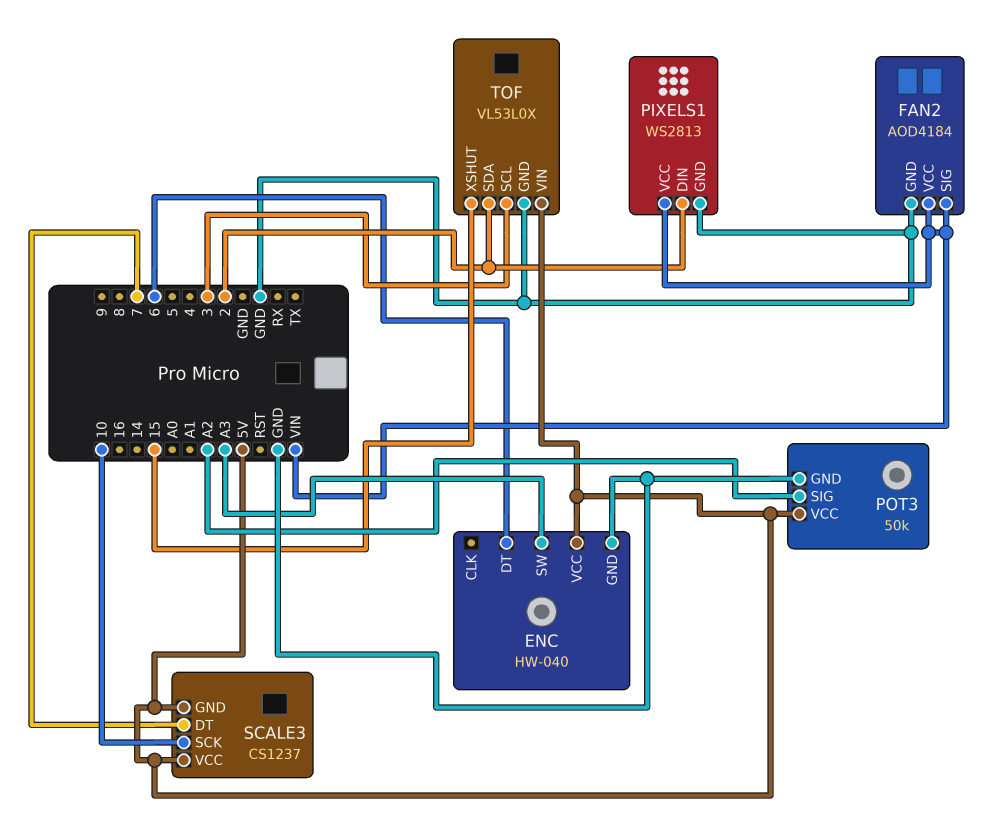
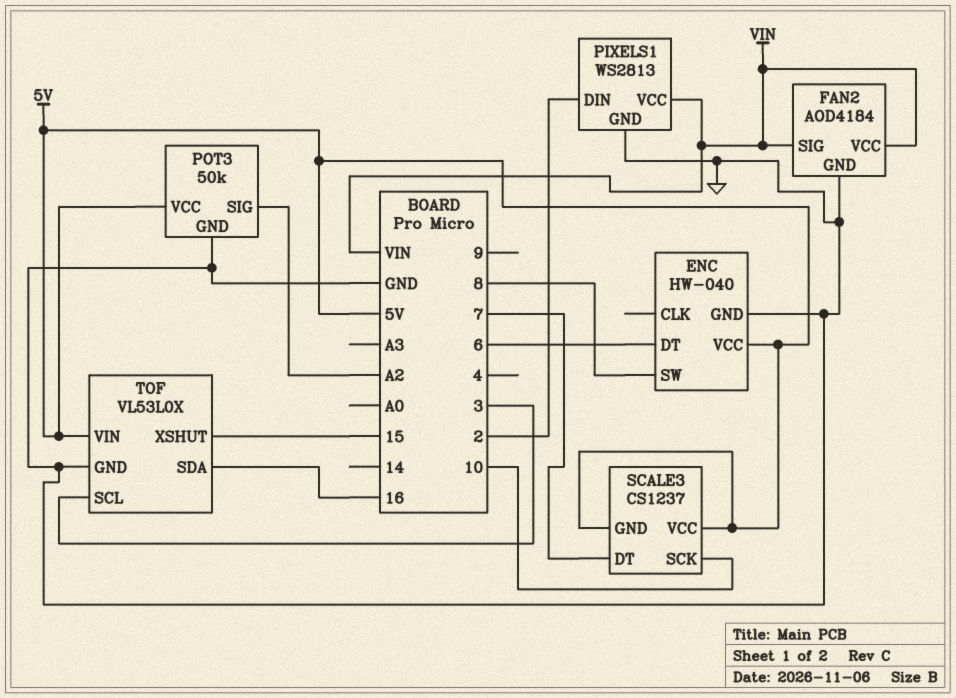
ENC pin SW: A3 -> 8
TOF pin SDA: 2 -> 16

